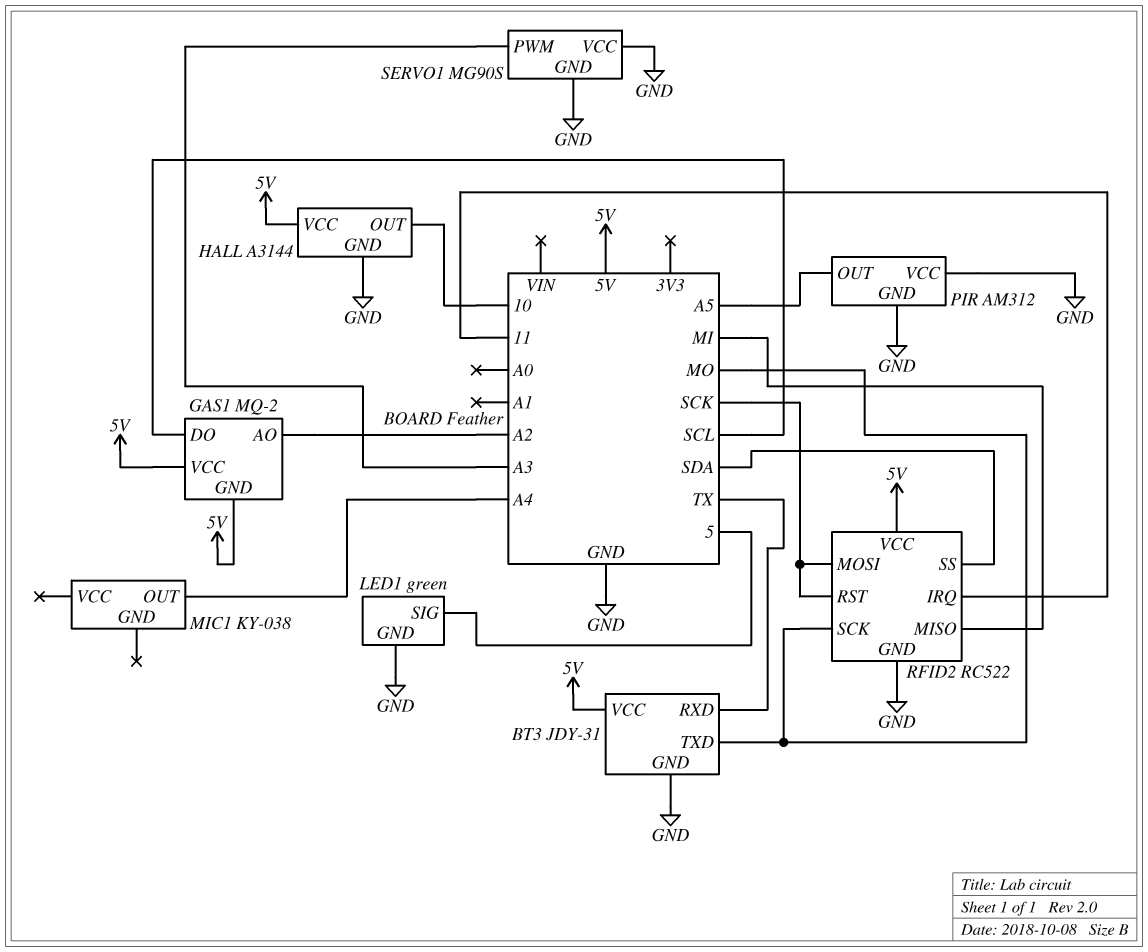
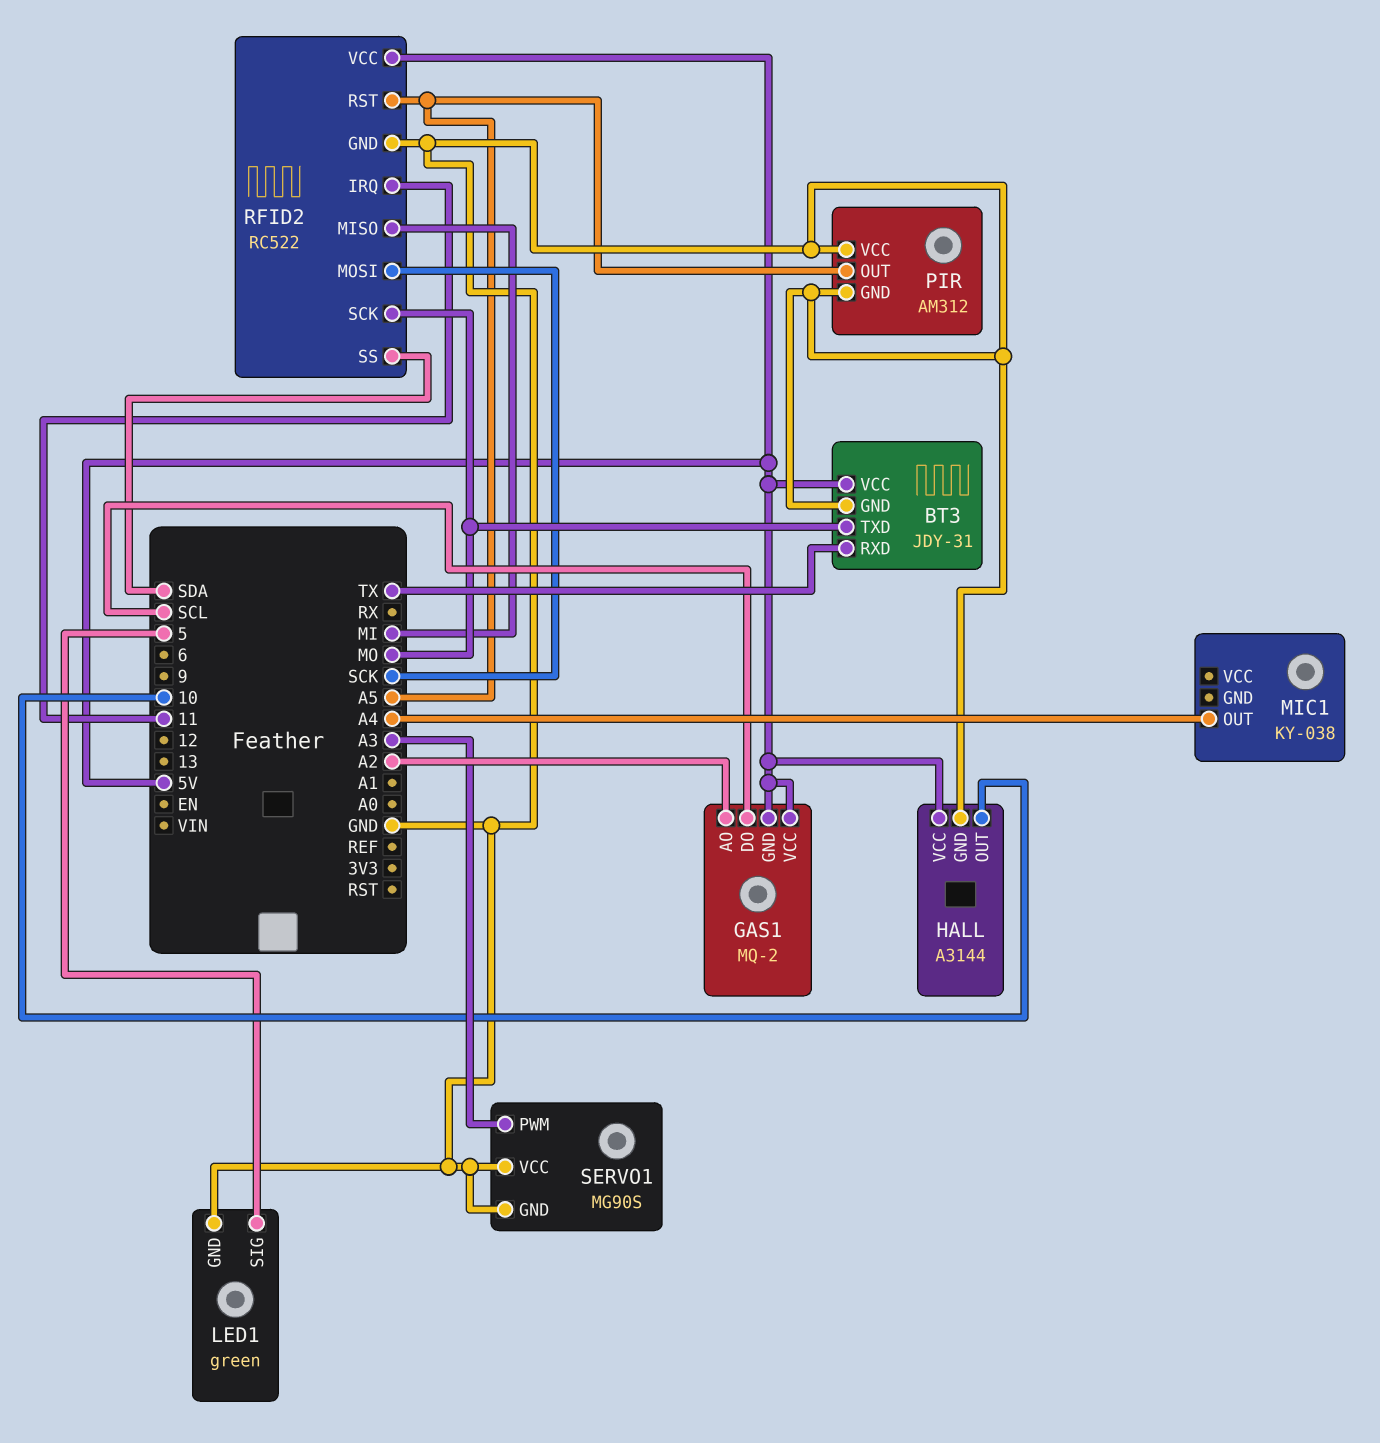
RFID2 pin RST: SCK -> A5

